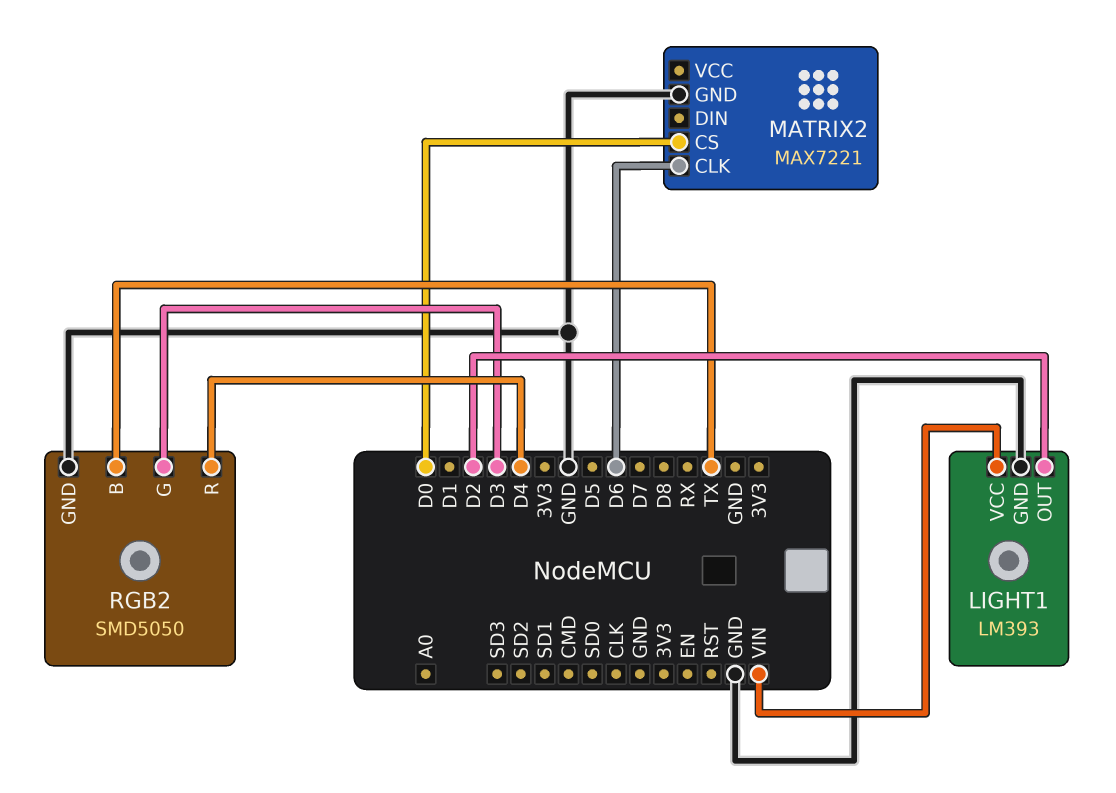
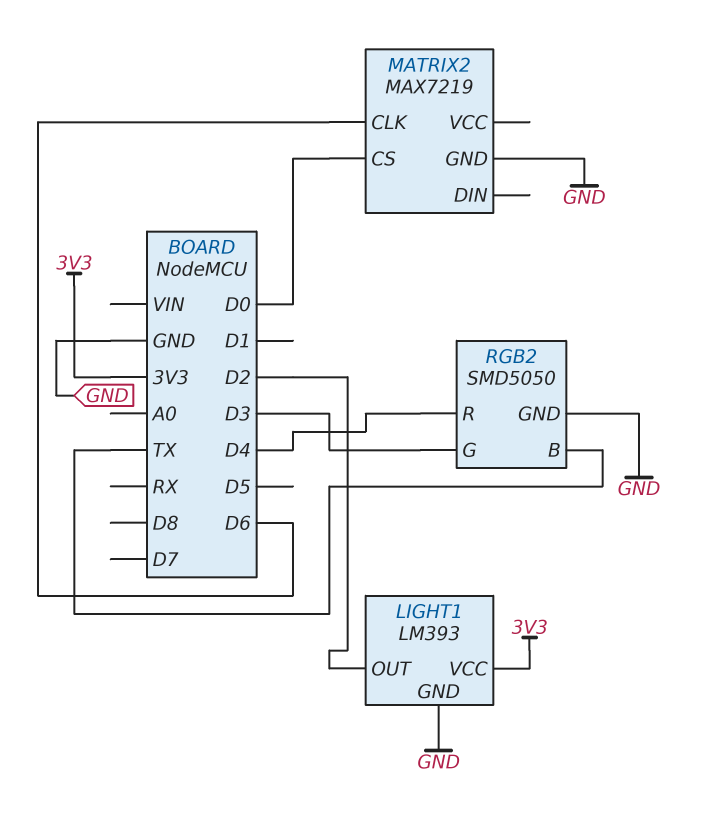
LIGHT1 pin VCC: VIN -> 3V3
MATRIX2: MAX7221 -> MAX7219

